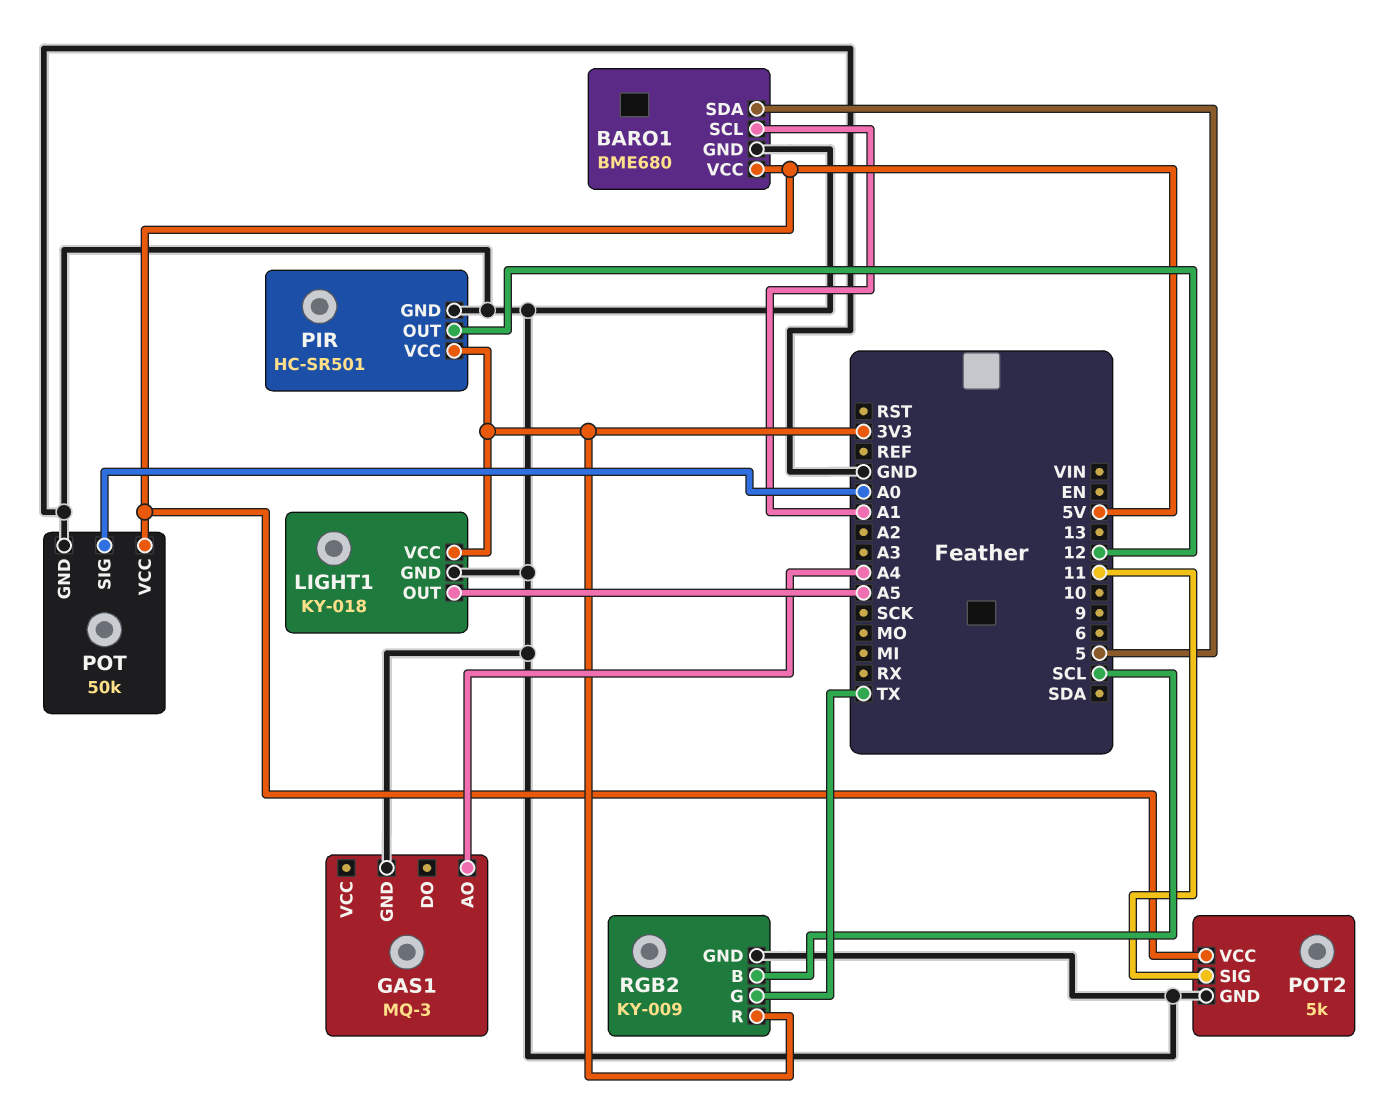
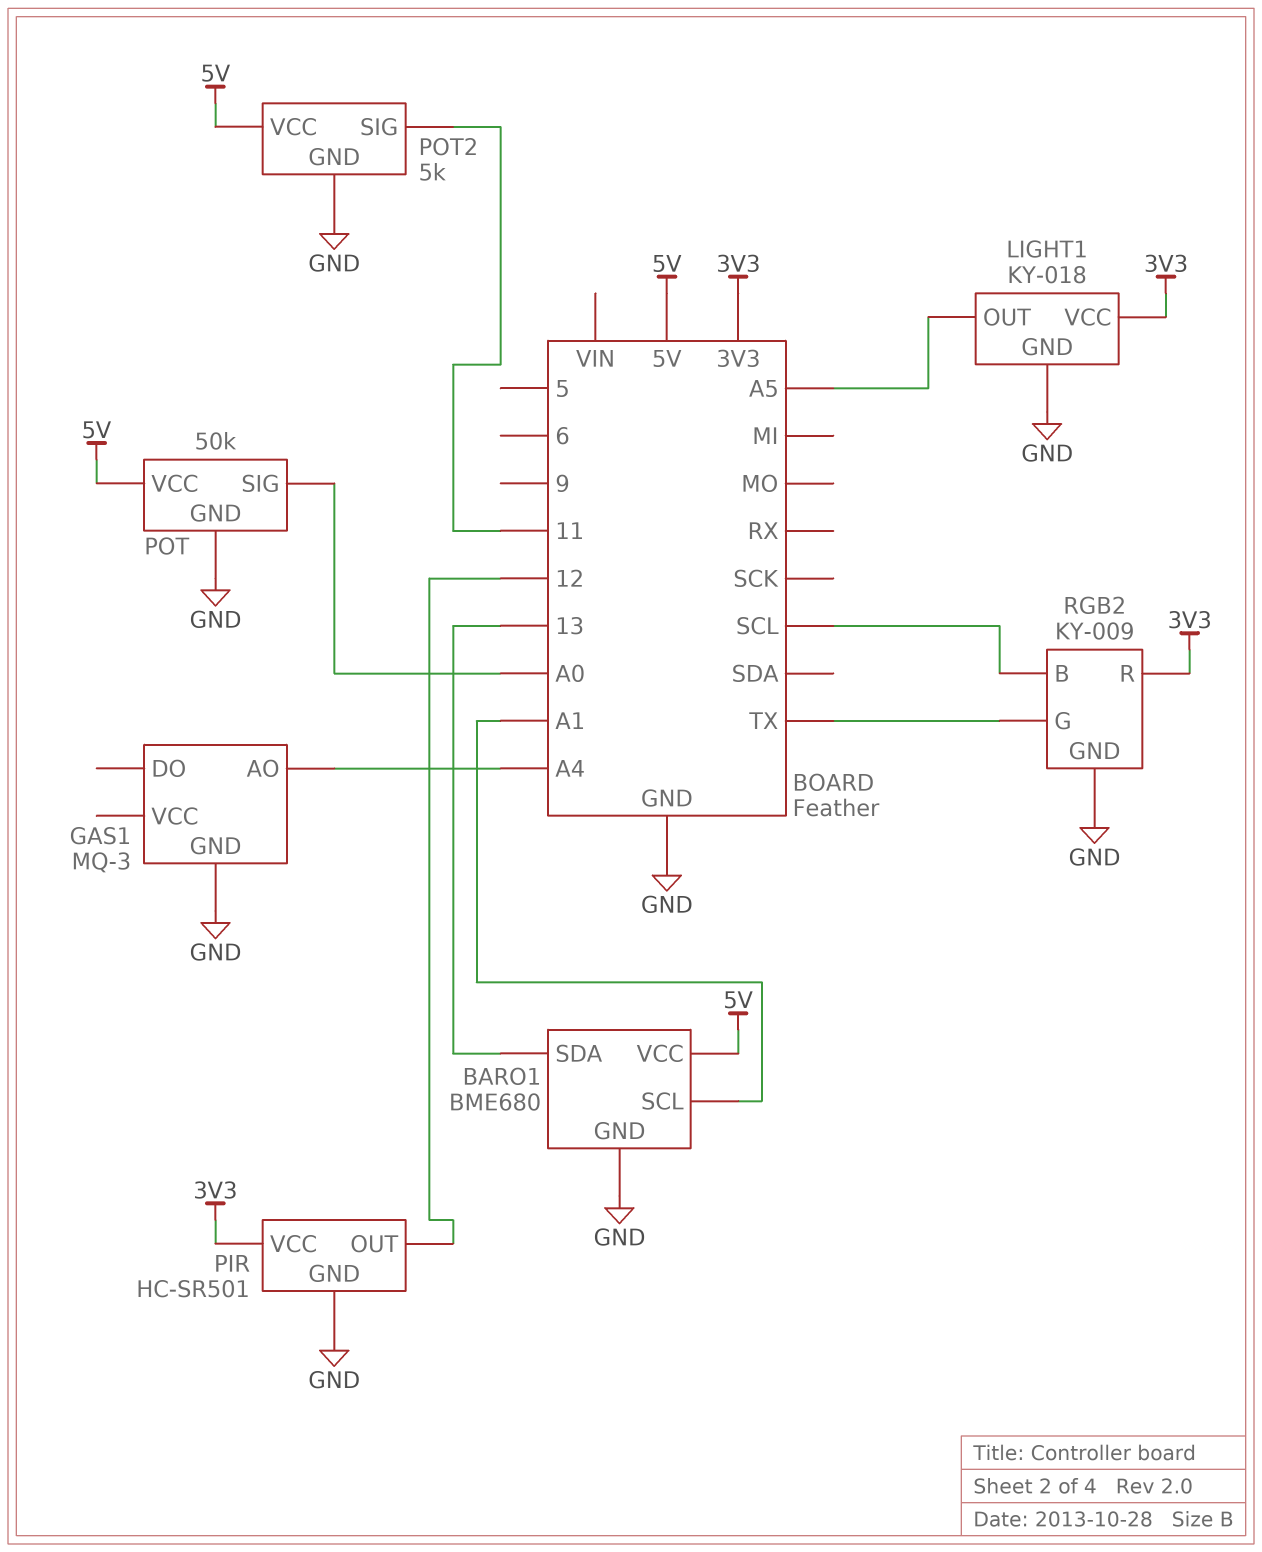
BARO1 pin SDA: 5 -> 13

